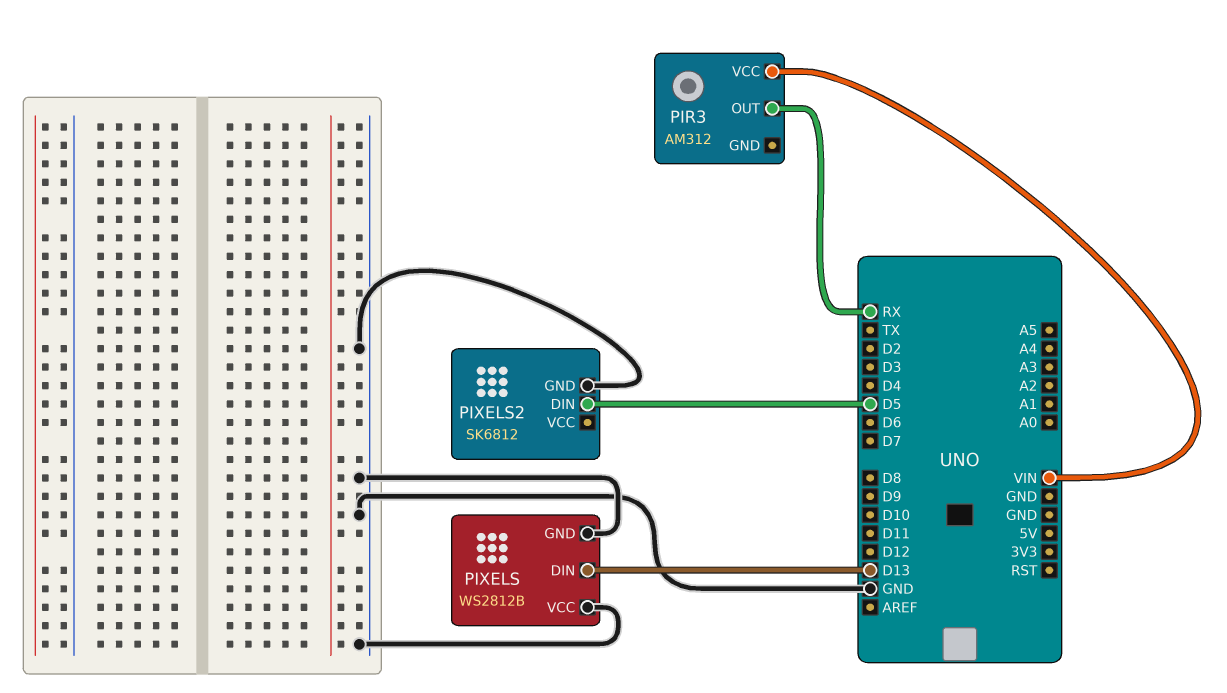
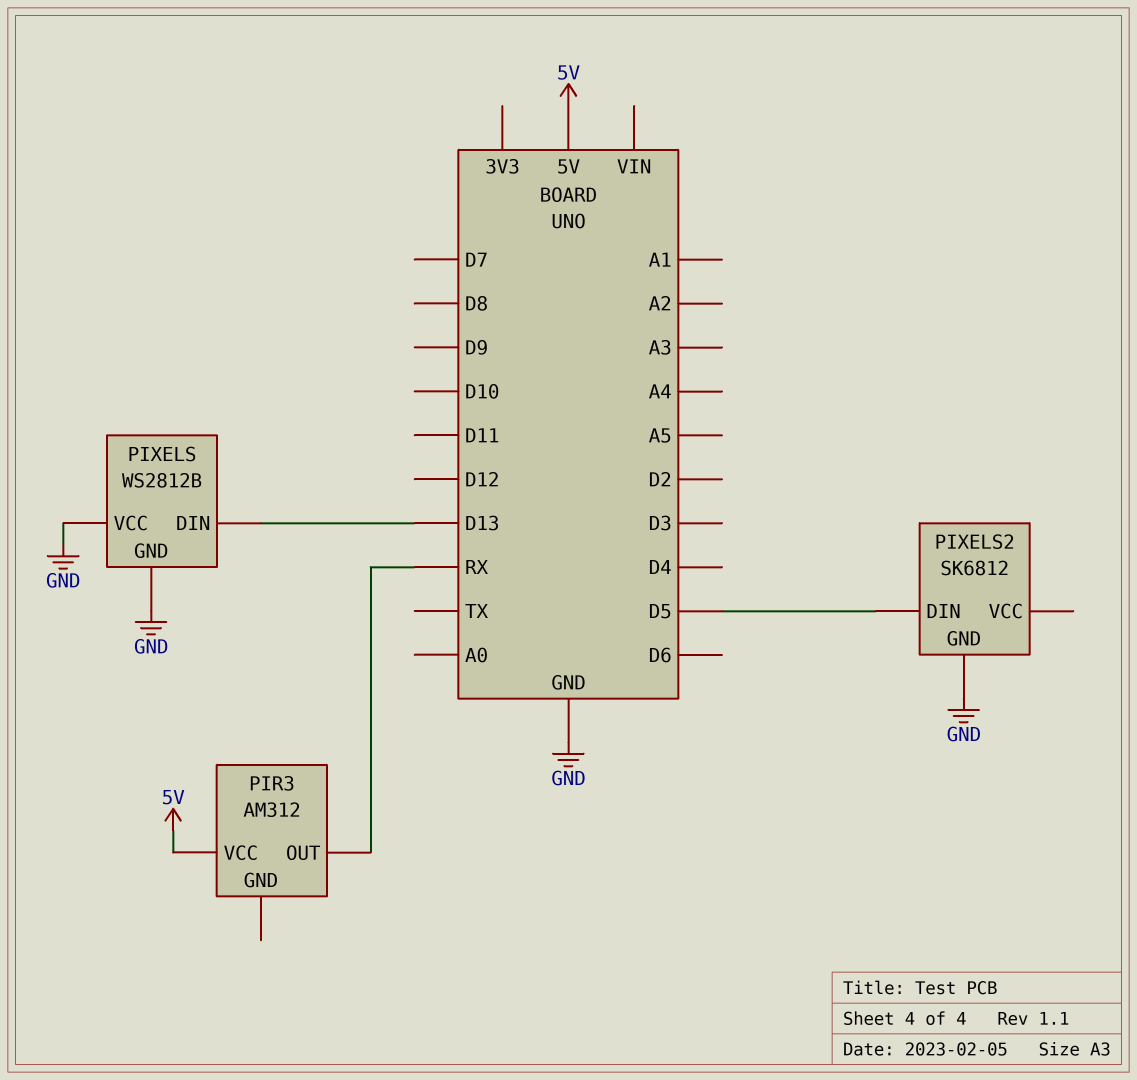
PIR3 pin VCC: VIN -> 5V

